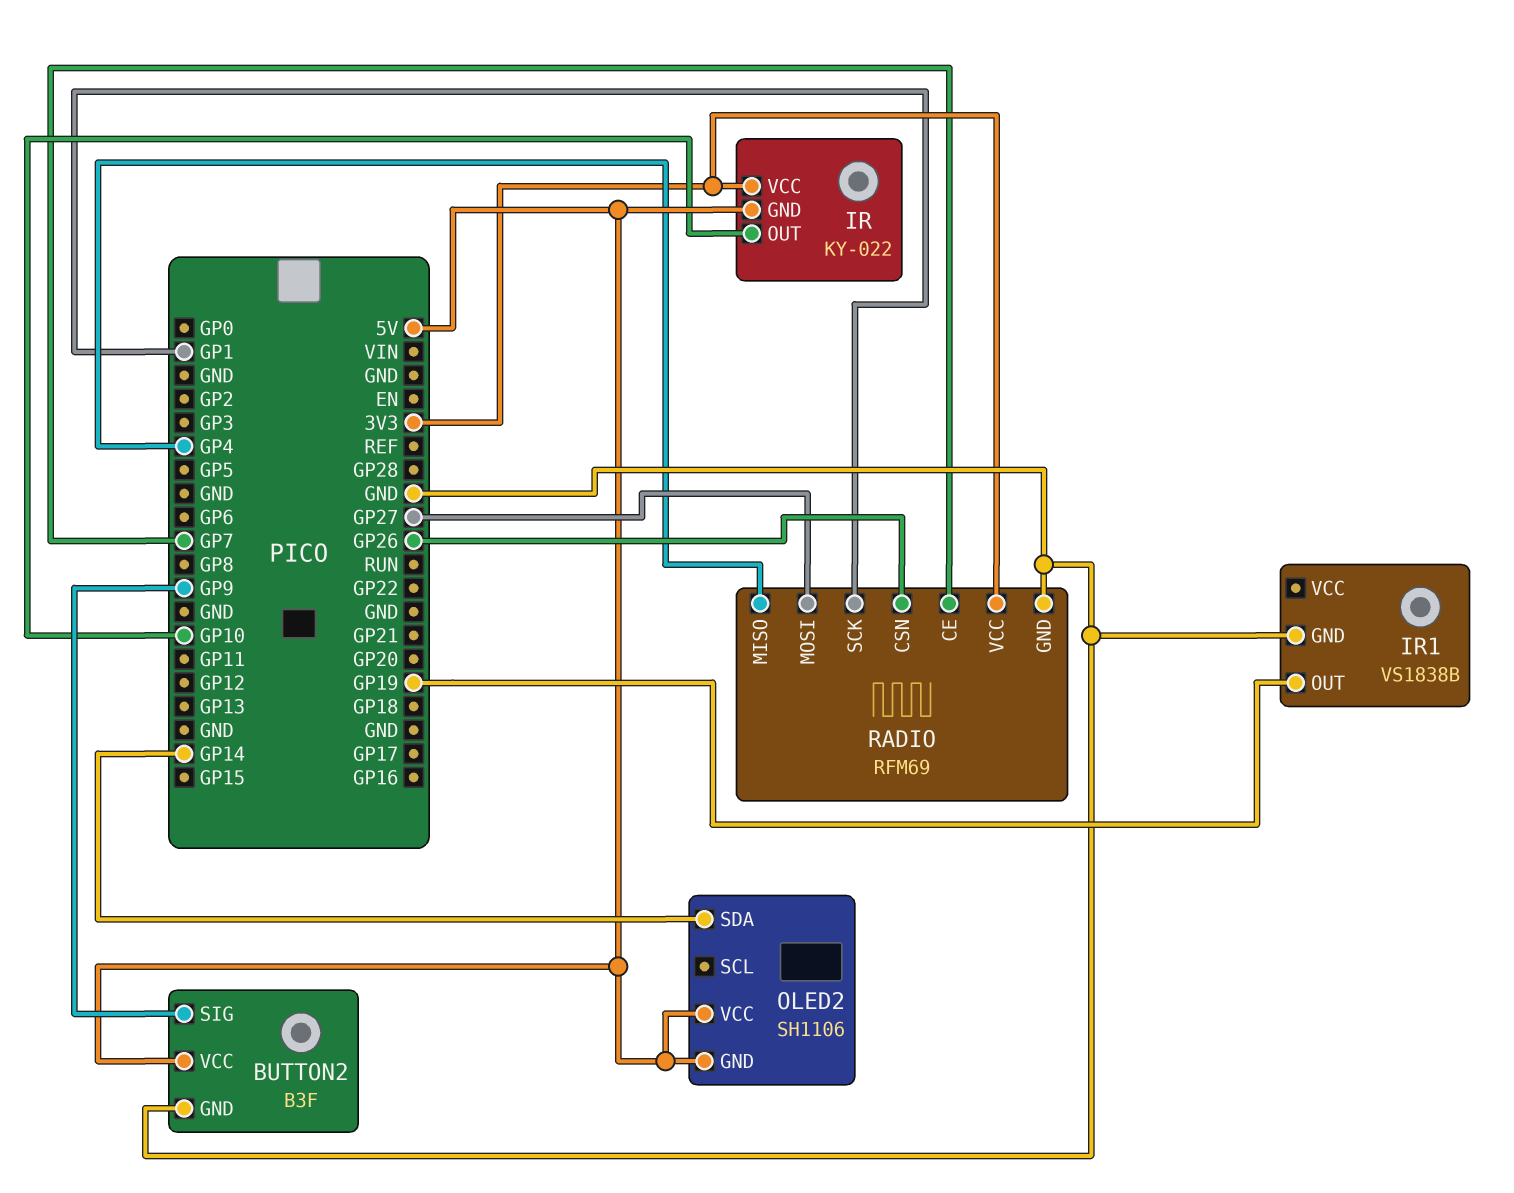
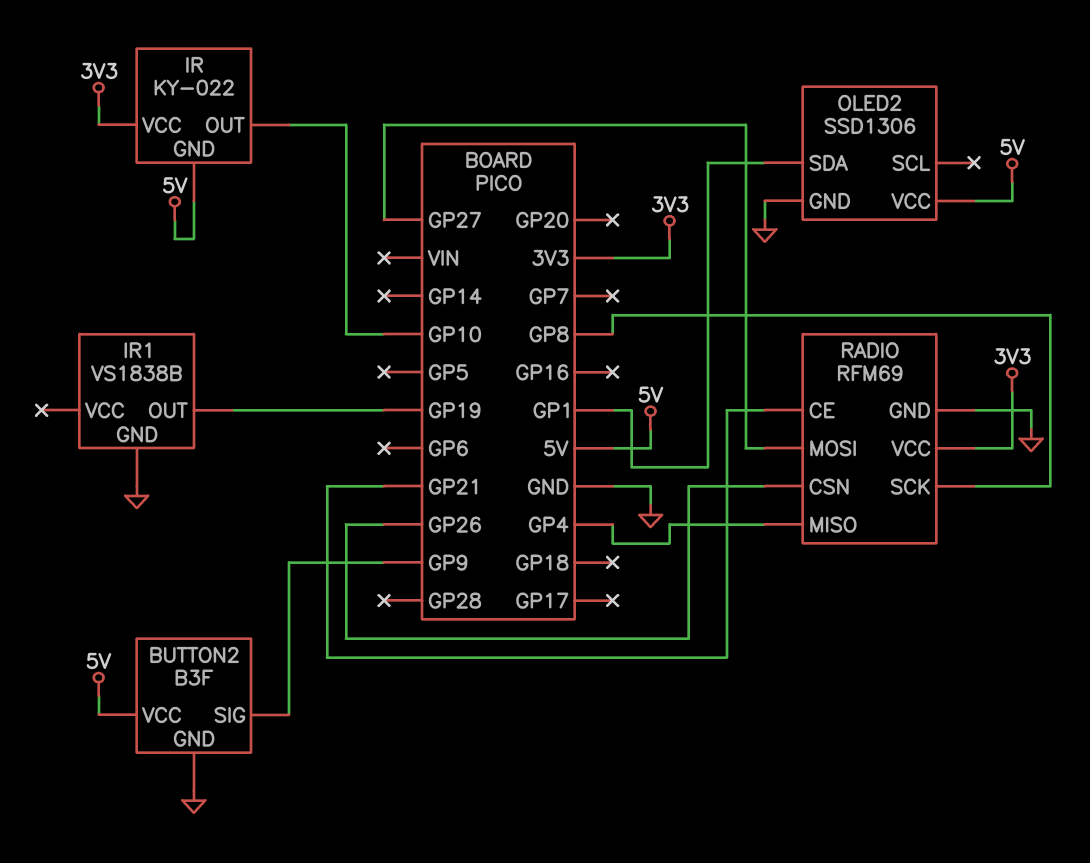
OLED2: SH1106 -> SSD1306
OLED2 pin GND: 5V -> GND
OLED2 pin SDA: GP14 -> GP1
RADIO pin CE: GP7 -> GP21
RADIO pin SCK: GP1 -> GP8

